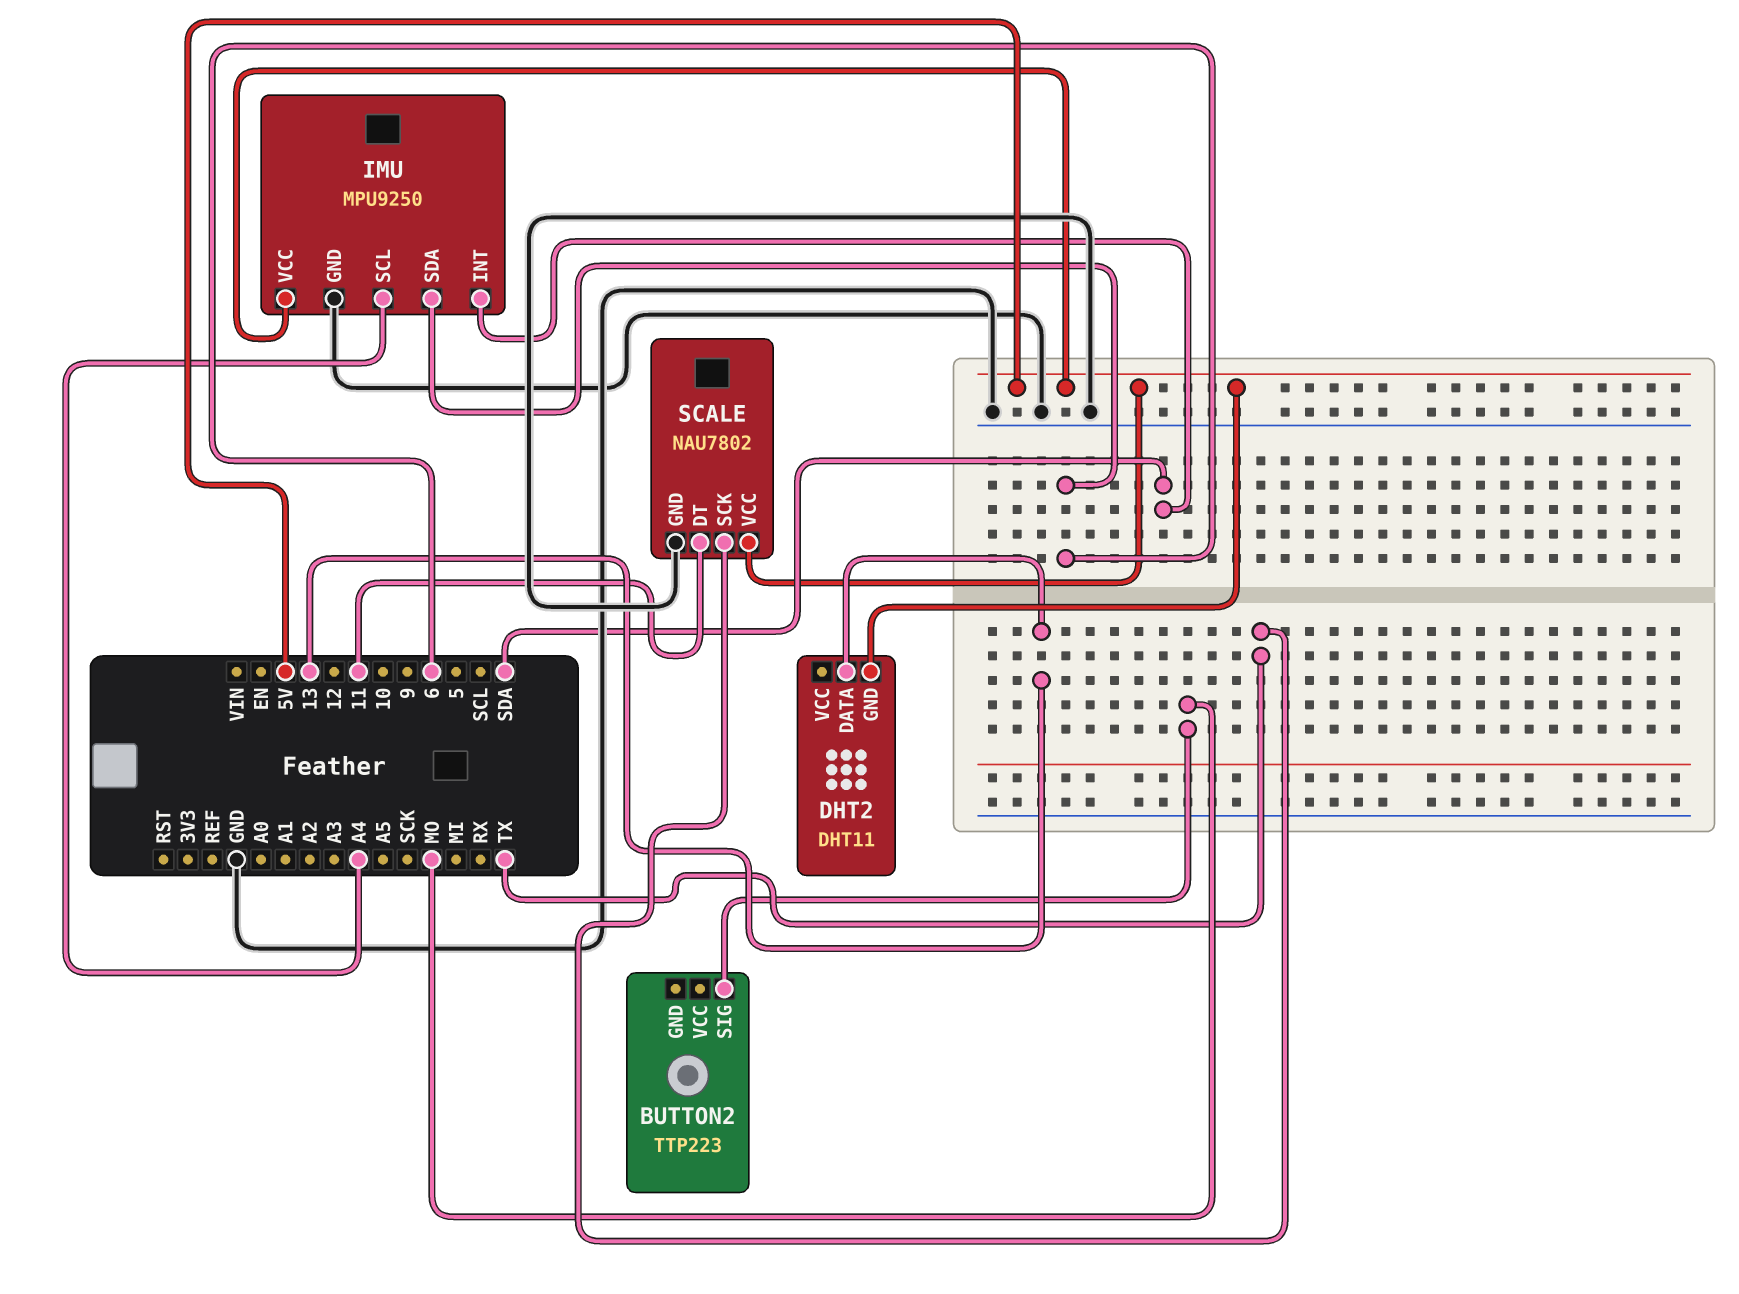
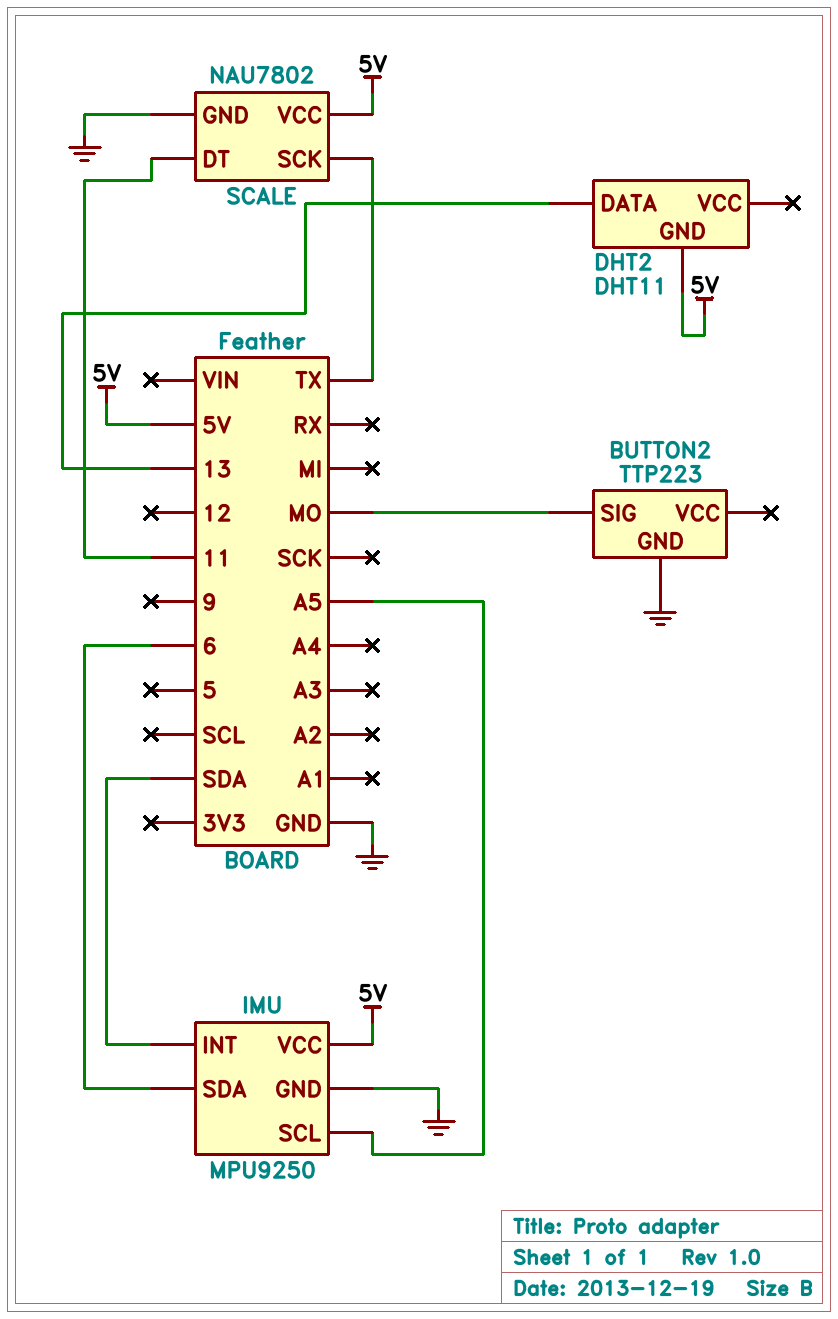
BUTTON2 pin GND: none -> GND
IMU pin SCL: A4 -> A5

